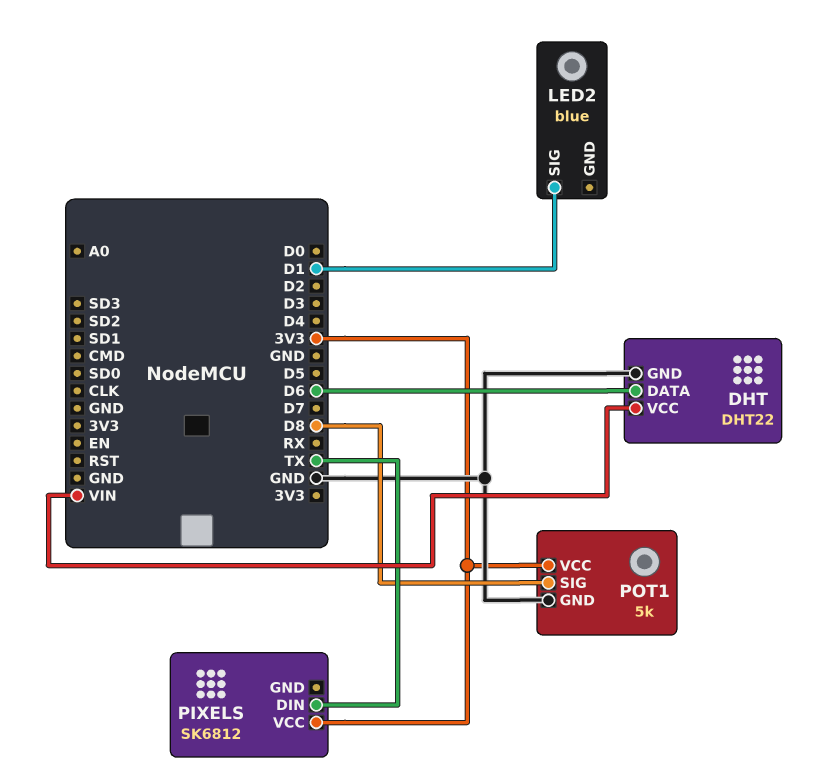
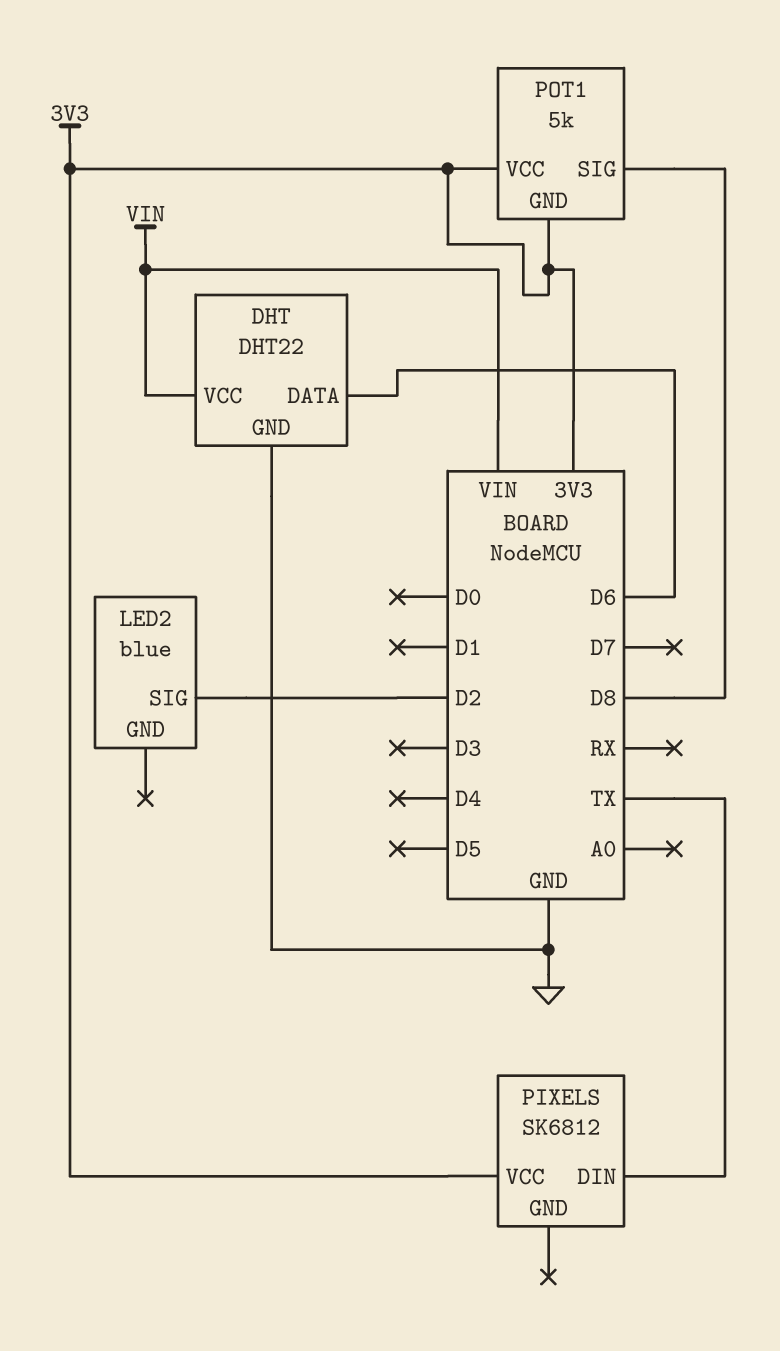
LED2 pin SIG: D1 -> D2
POT1 pin GND: GND -> 3V3

